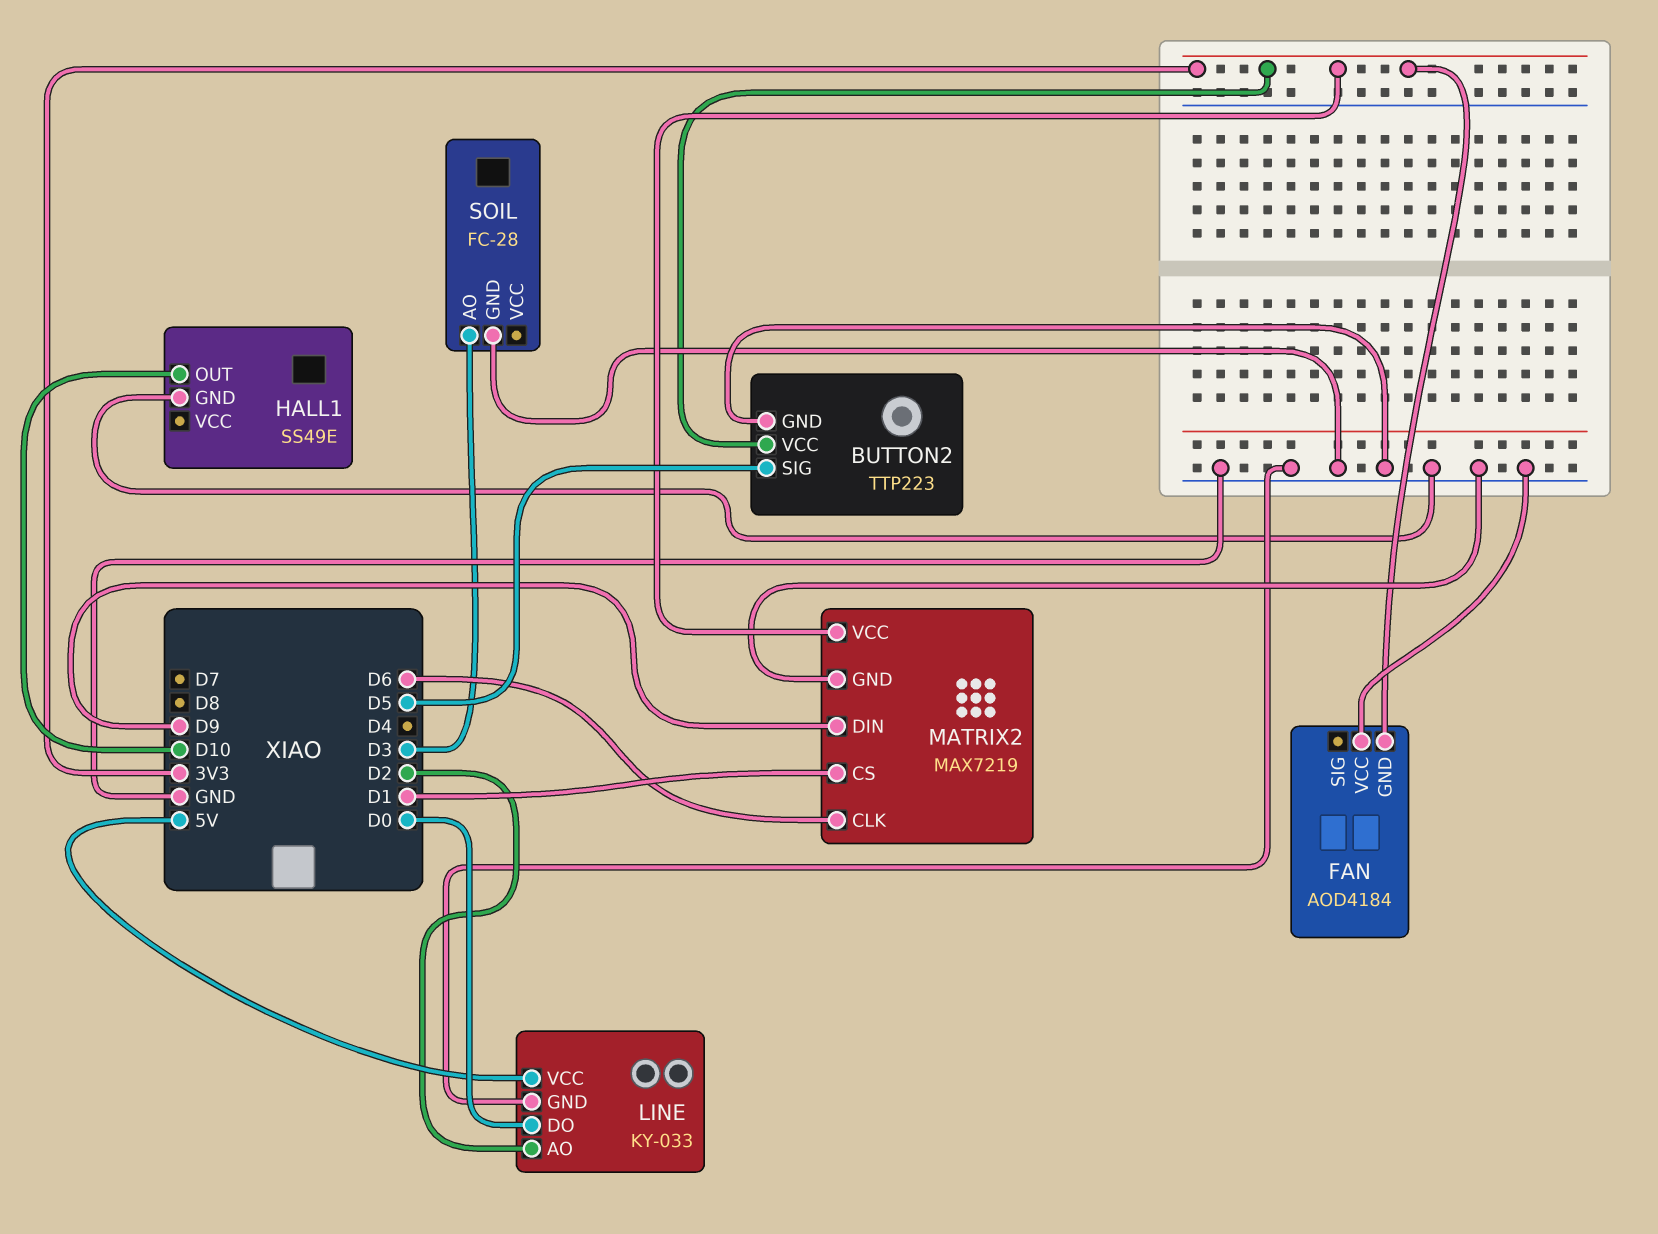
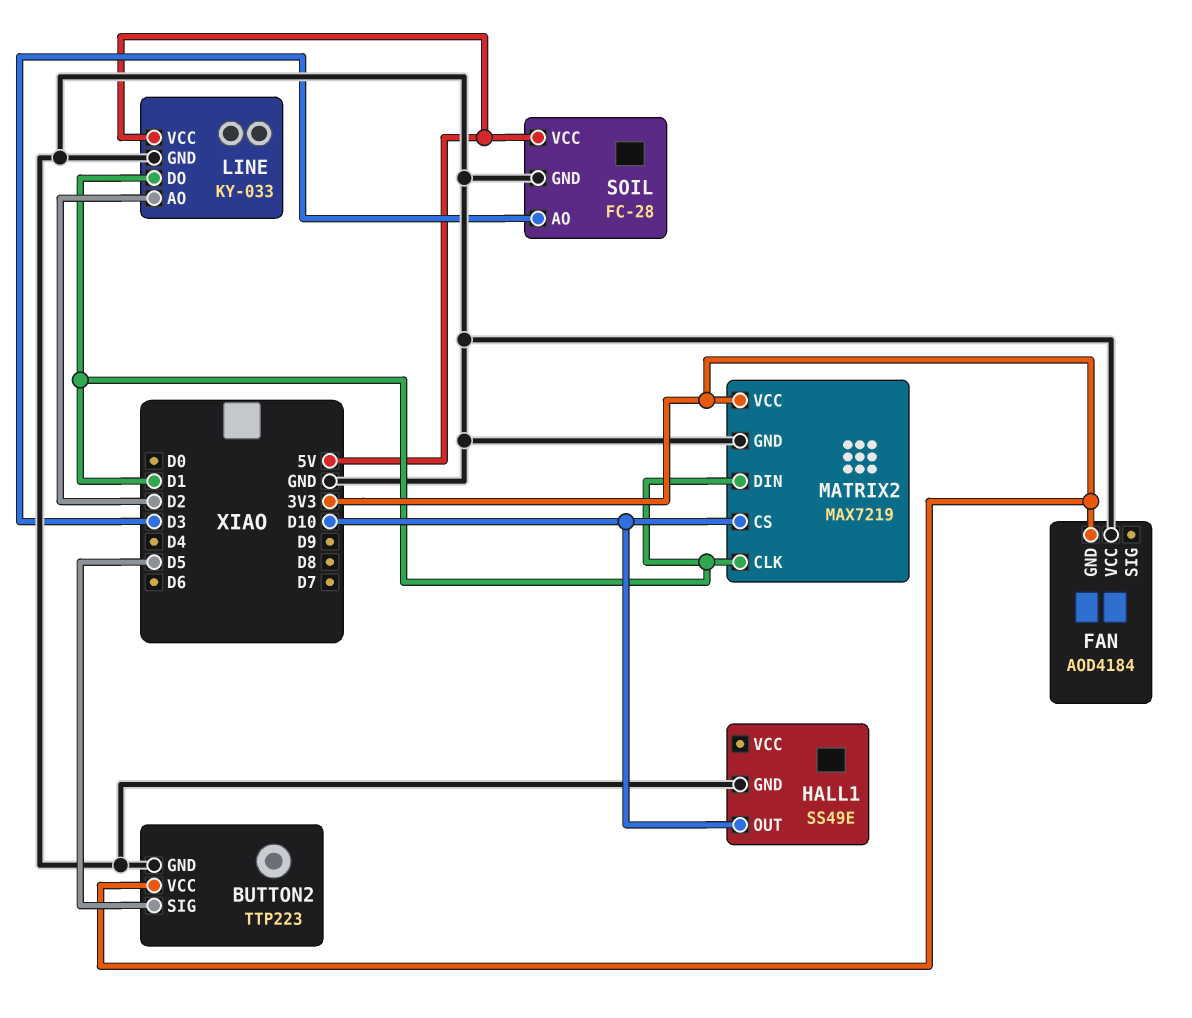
LINE pin DO: D0 -> D1
MATRIX2 pin CLK: D6 -> D1
MATRIX2 pin CS: D1 -> D10
MATRIX2 pin DIN: D9 -> D1
SOIL pin VCC: none -> 5V

